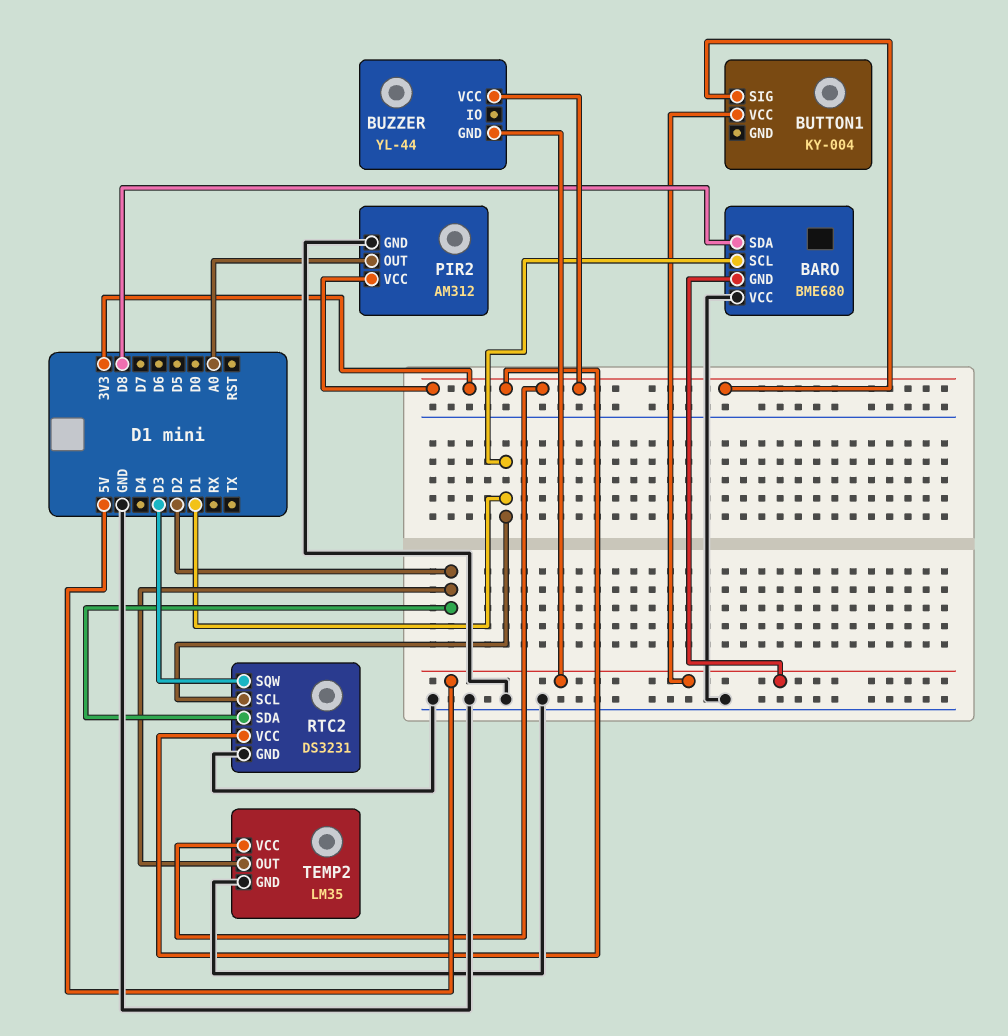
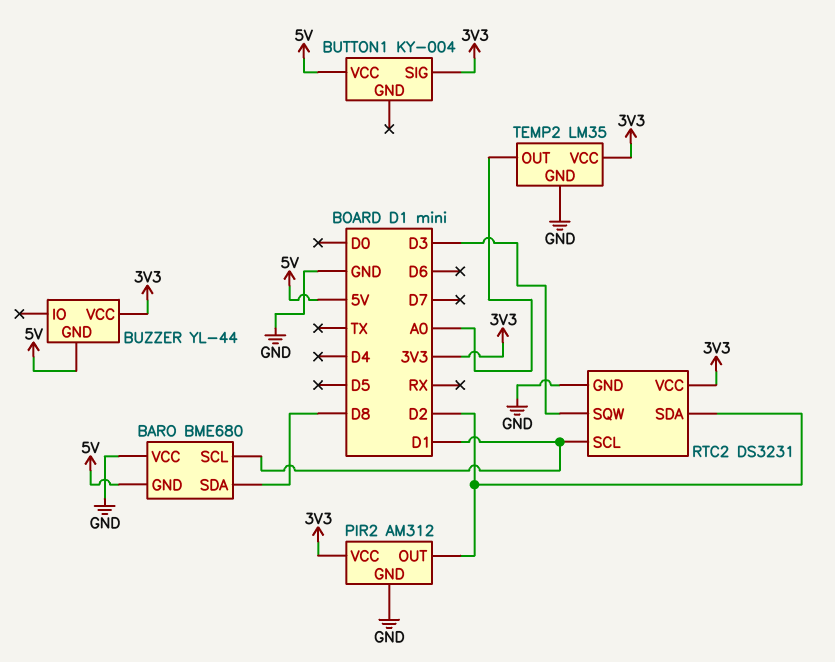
PIR2 pin OUT: A0 -> D2
TEMP2 pin OUT: D2 -> A0

